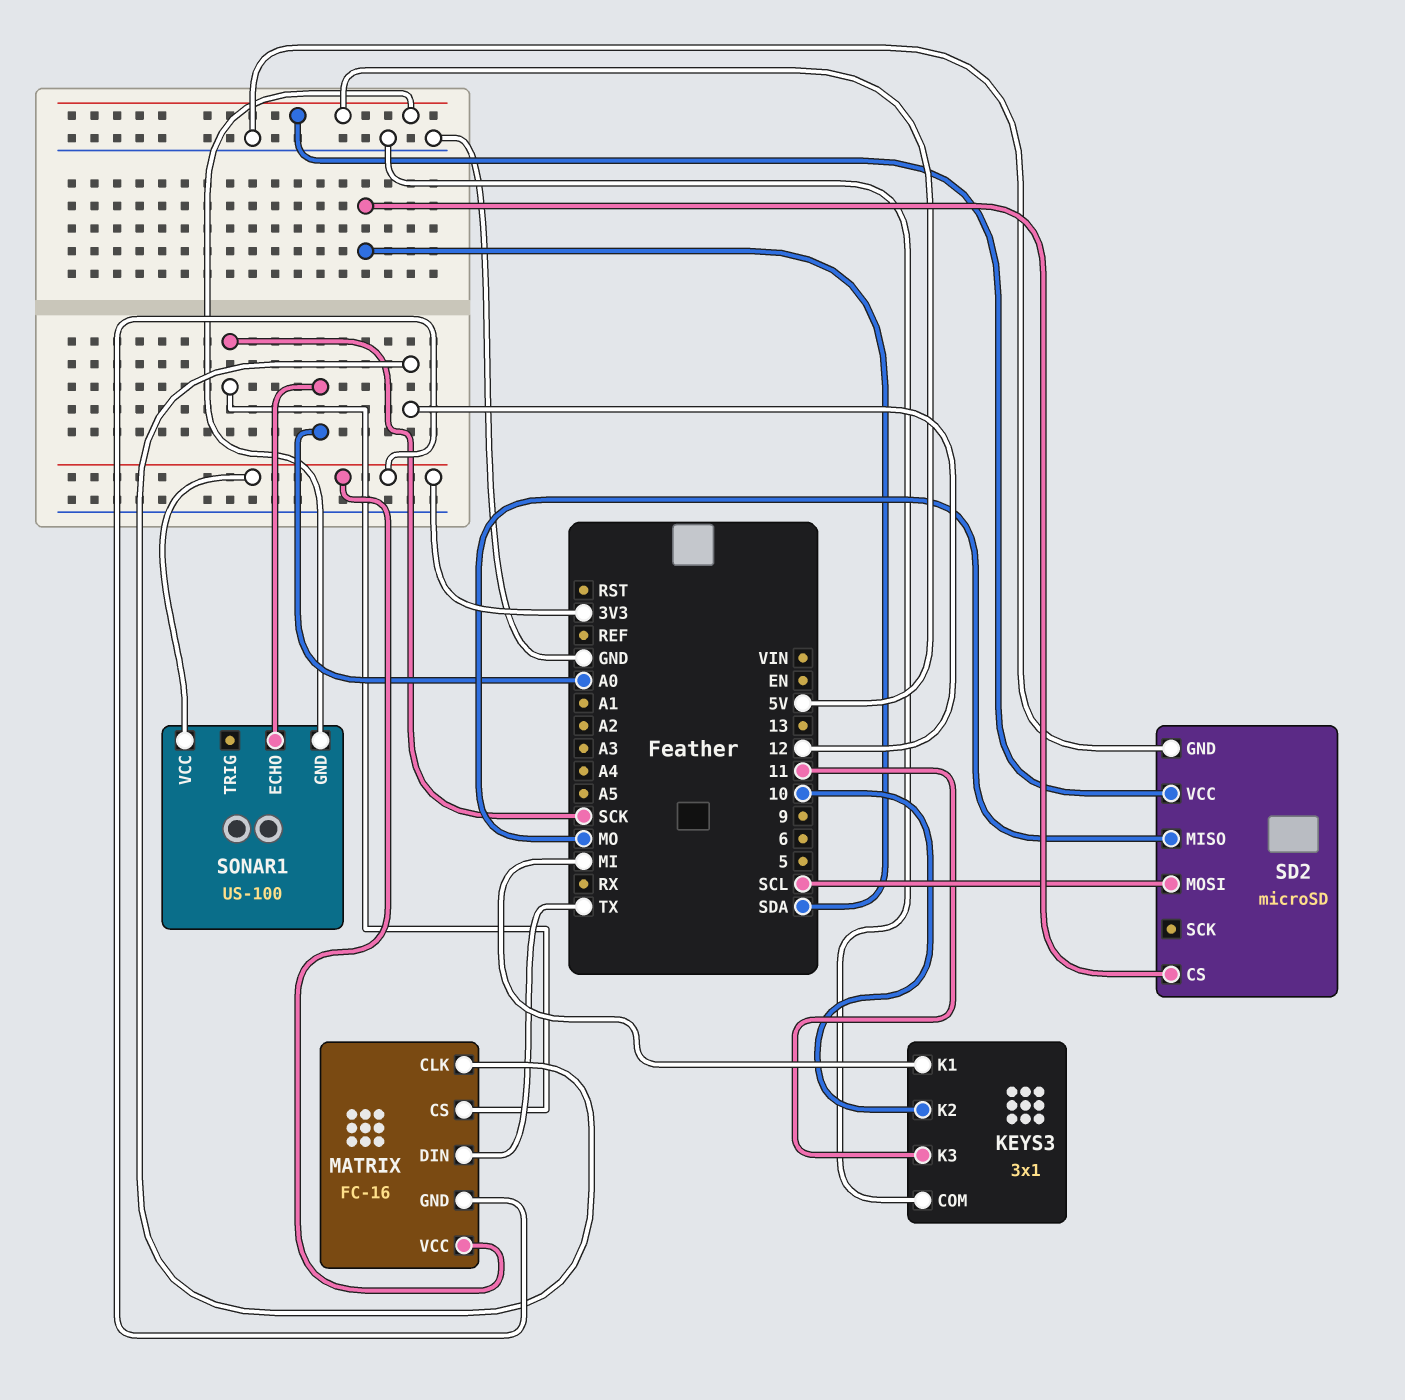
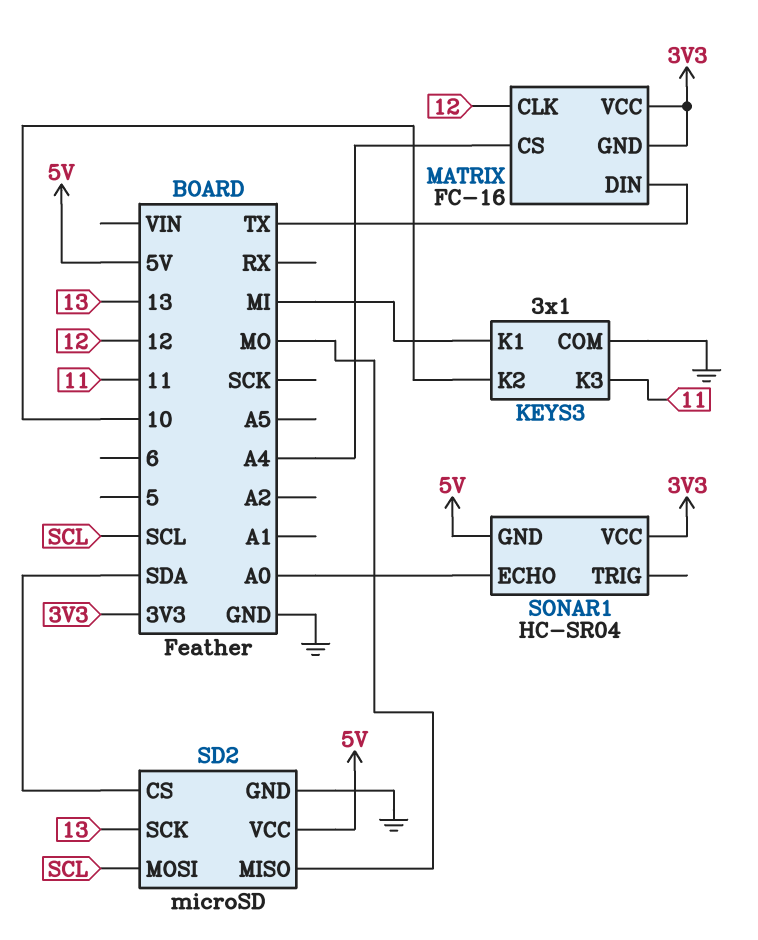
MATRIX pin CS: SCK -> A4
SD2 pin SCK: none -> 13
SONAR1: US-100 -> HC-SR04

